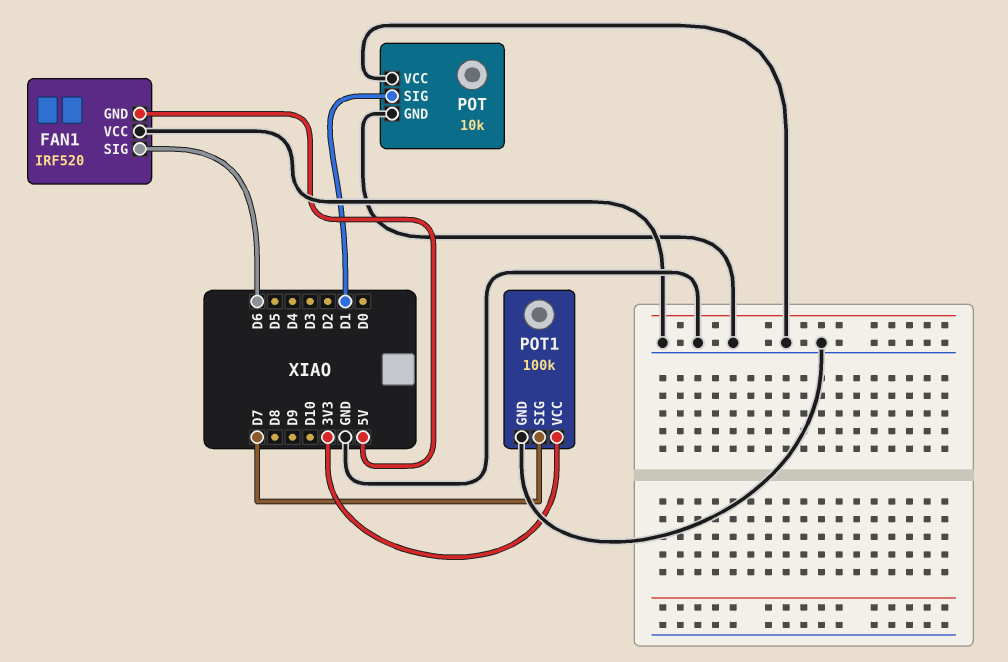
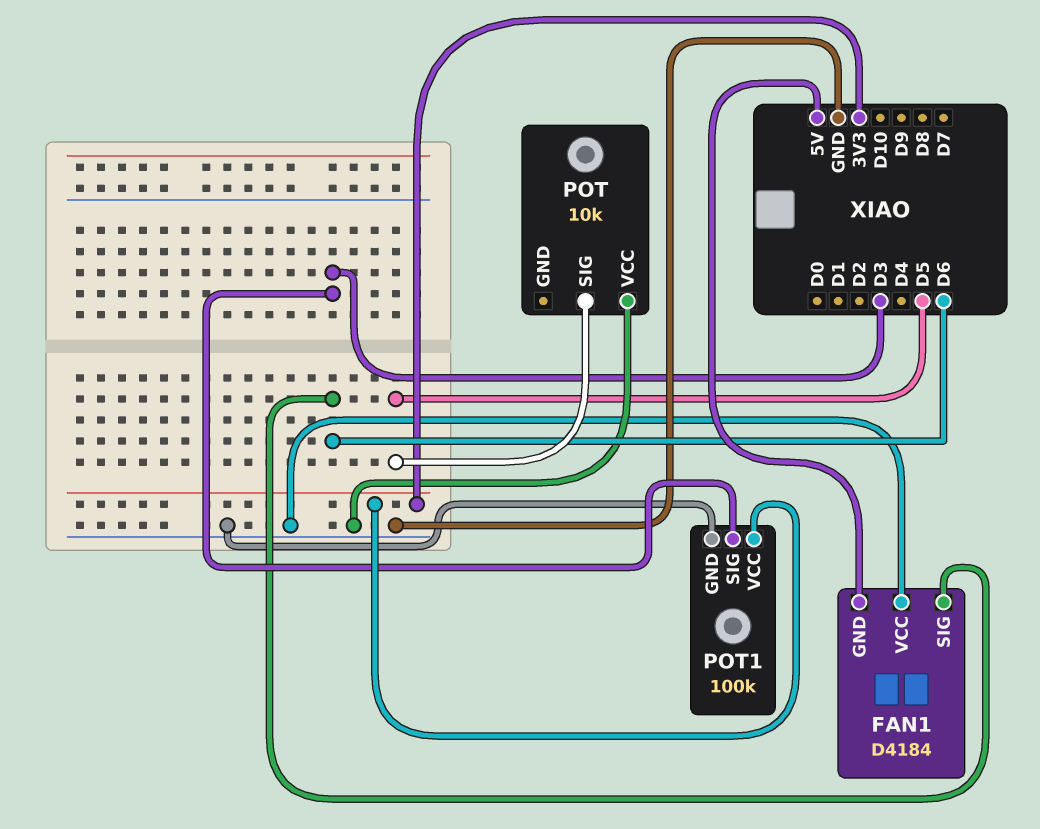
FAN1: IRF520 -> D4184
POT pin GND: GND -> none
POT pin SIG: D1 -> D5
POT1 pin SIG: D7 -> D3

